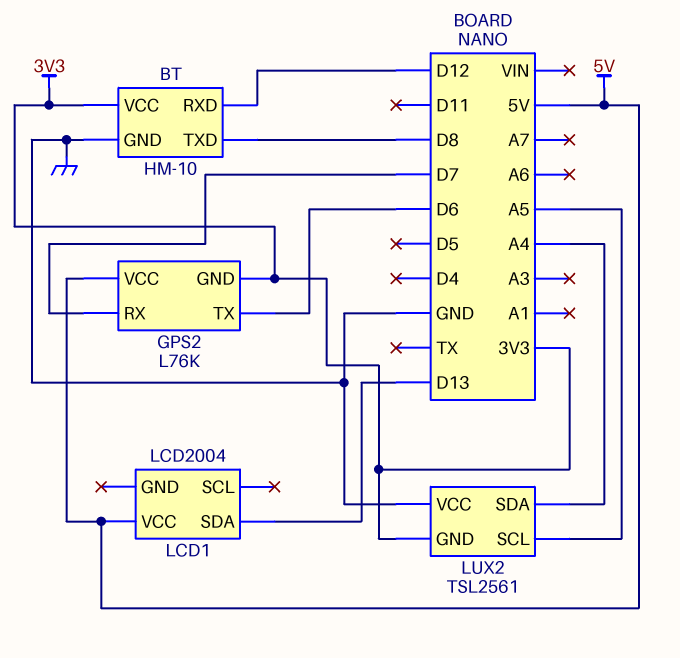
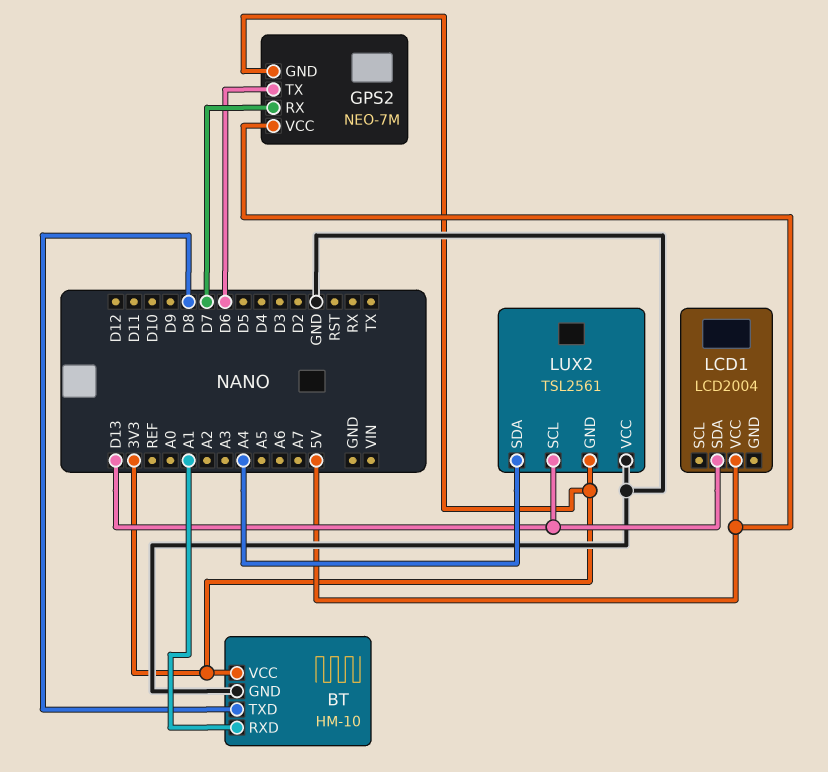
BT pin RXD: D12 -> A1
GPS2: L76K -> NEO-7M
LUX2 pin SCL: A5 -> D13

